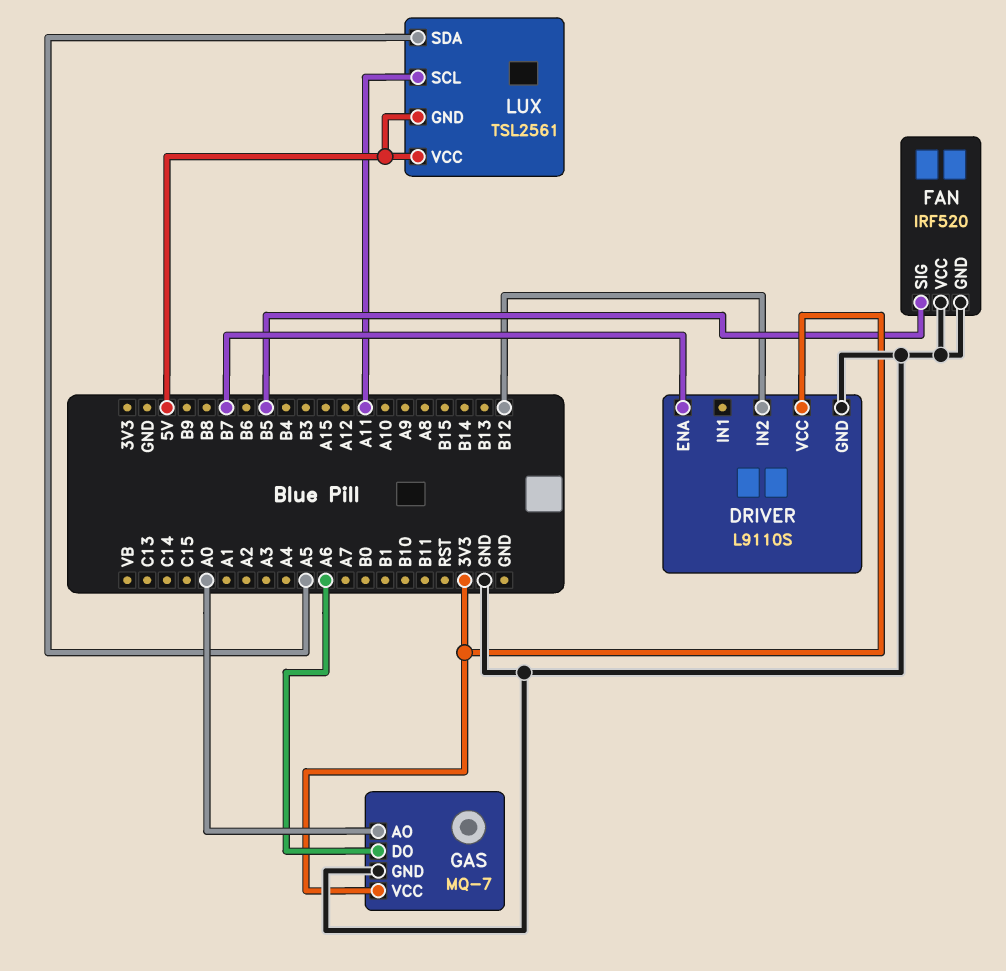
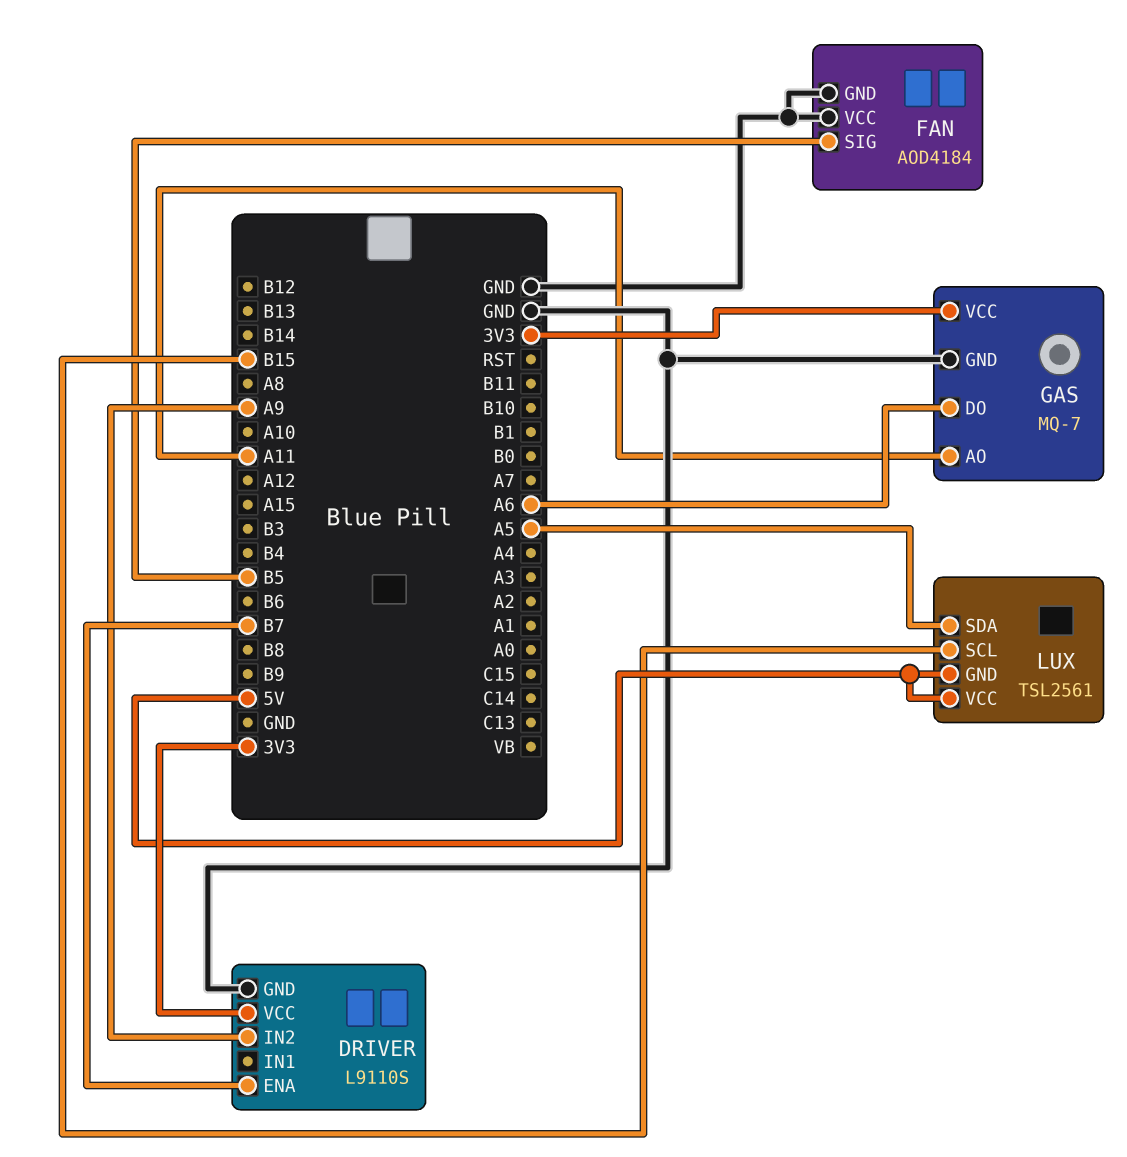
DRIVER pin IN2: B12 -> A9
FAN: IRF520 -> AOD4184
GAS pin AO: A0 -> A11
LUX pin SCL: A11 -> B15

